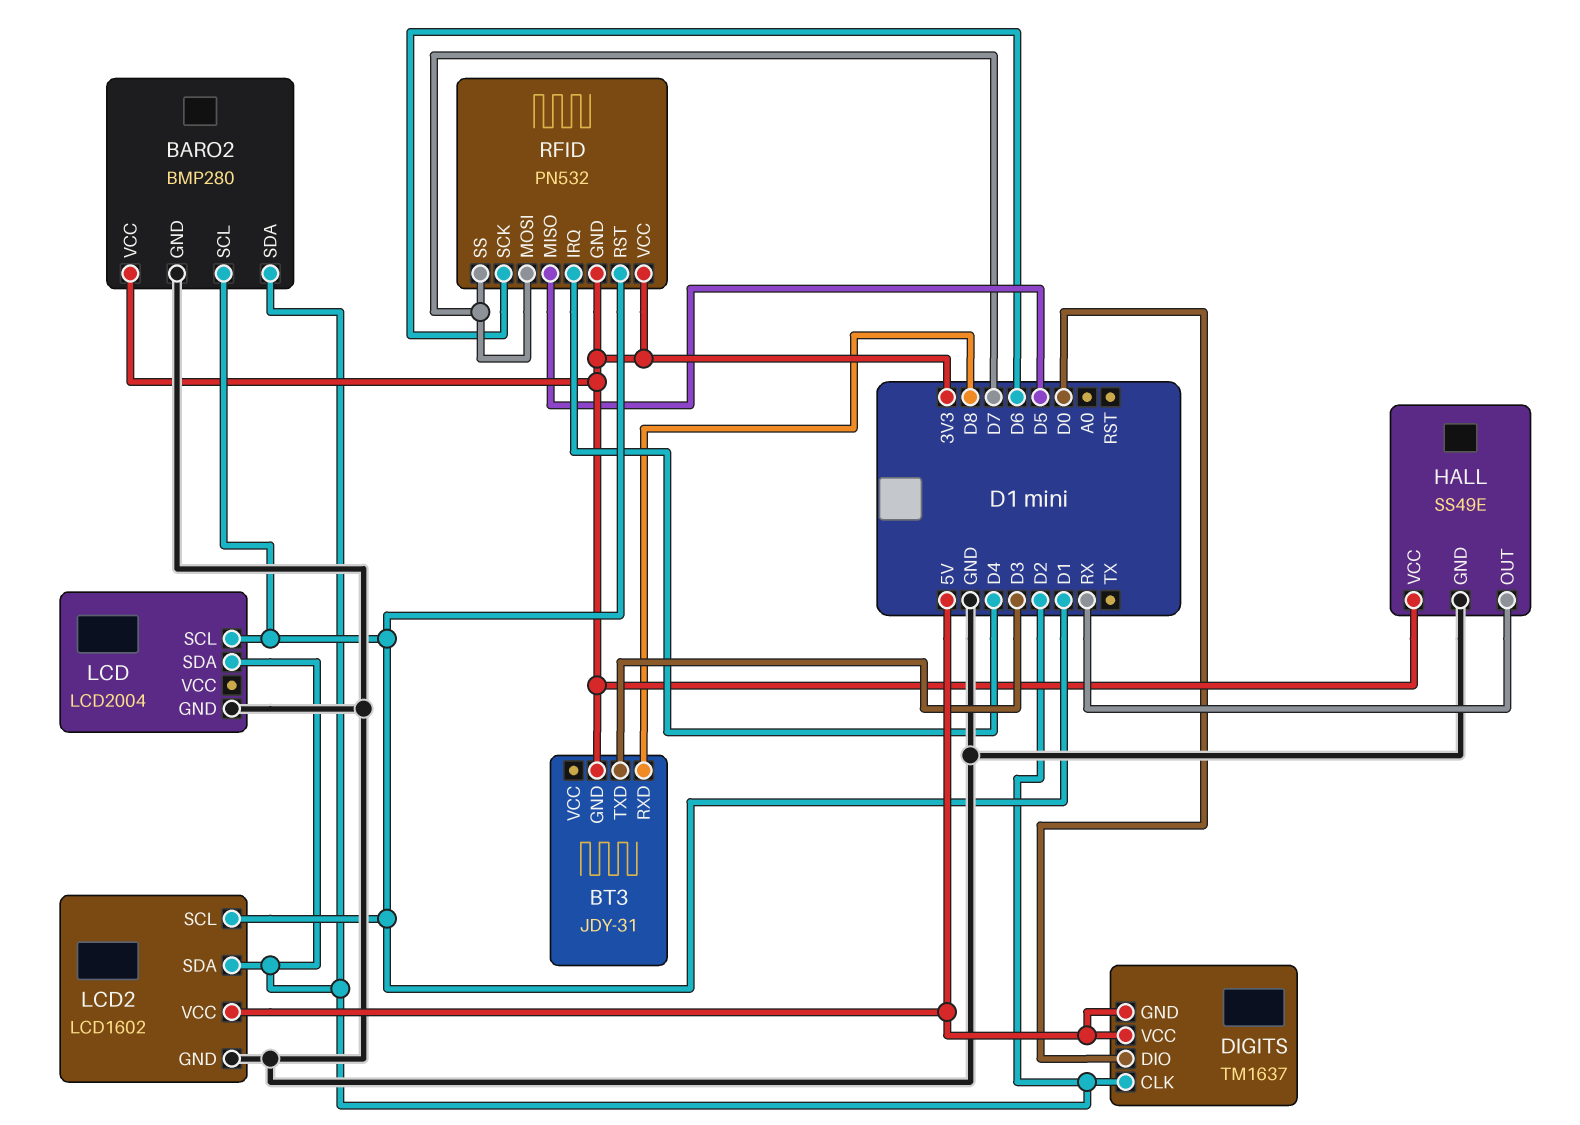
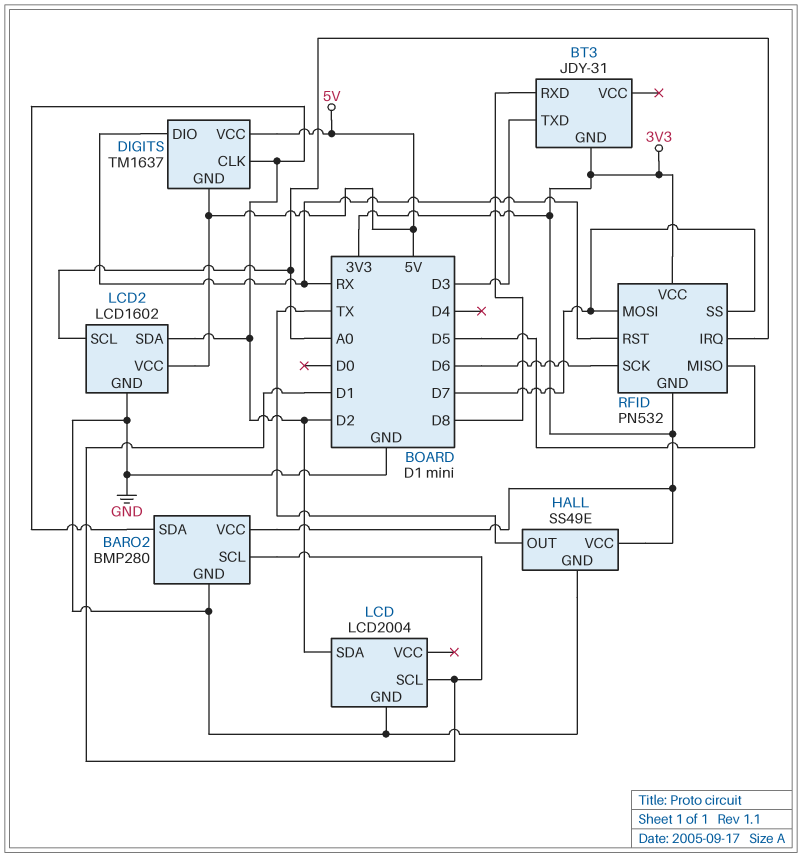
DIGITS pin DIO: D0 -> RX
HALL pin OUT: RX -> TX
LCD2 pin SCL: D1 -> A0
RFID pin IRQ: D4 -> A0
RFID pin RST: D1 -> RX

